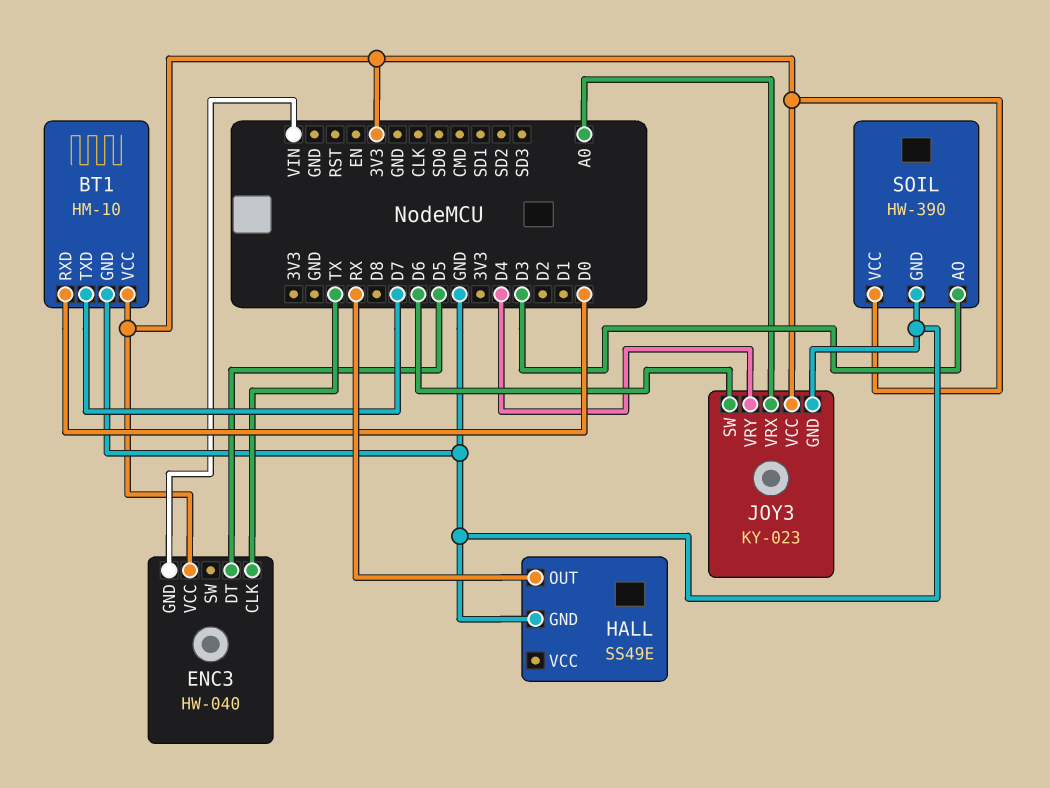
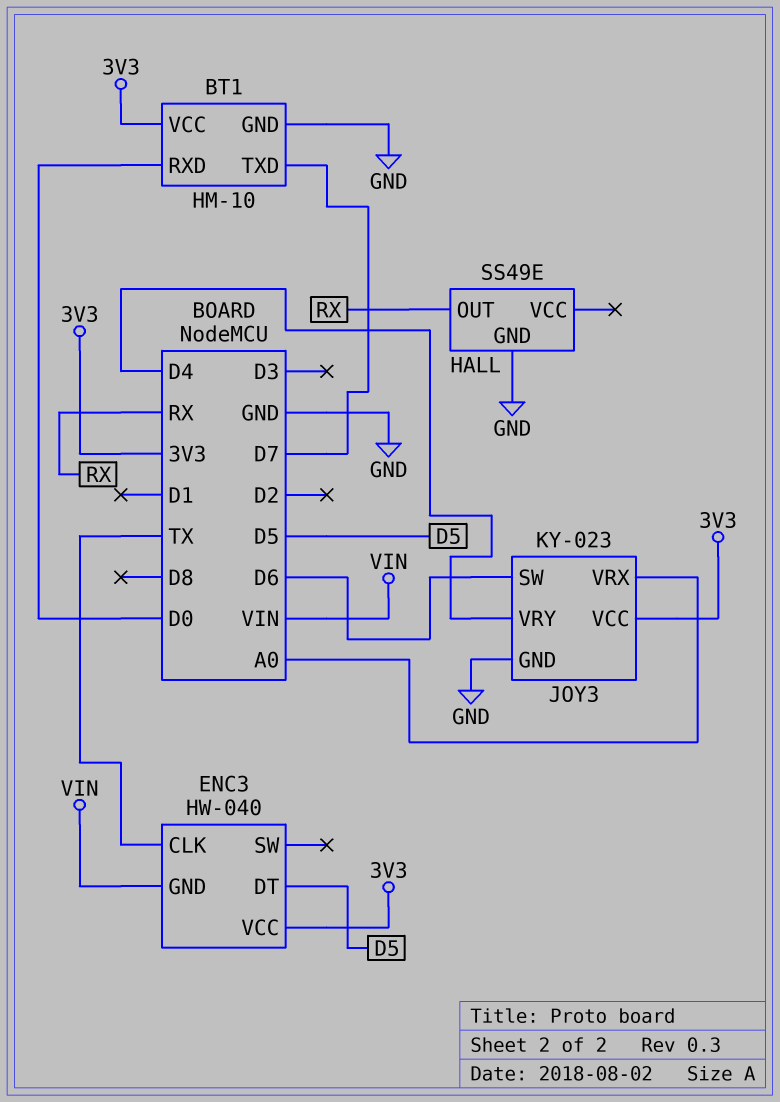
SOIL: HW-390 -> none
SOIL pin AO: D3 -> none
SOIL pin GND: GND -> none
SOIL pin VCC: 3V3 -> none

